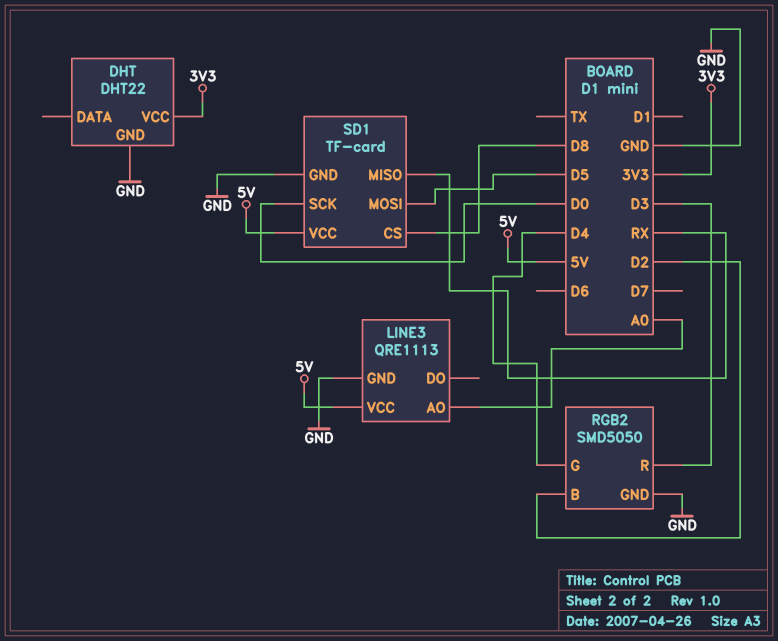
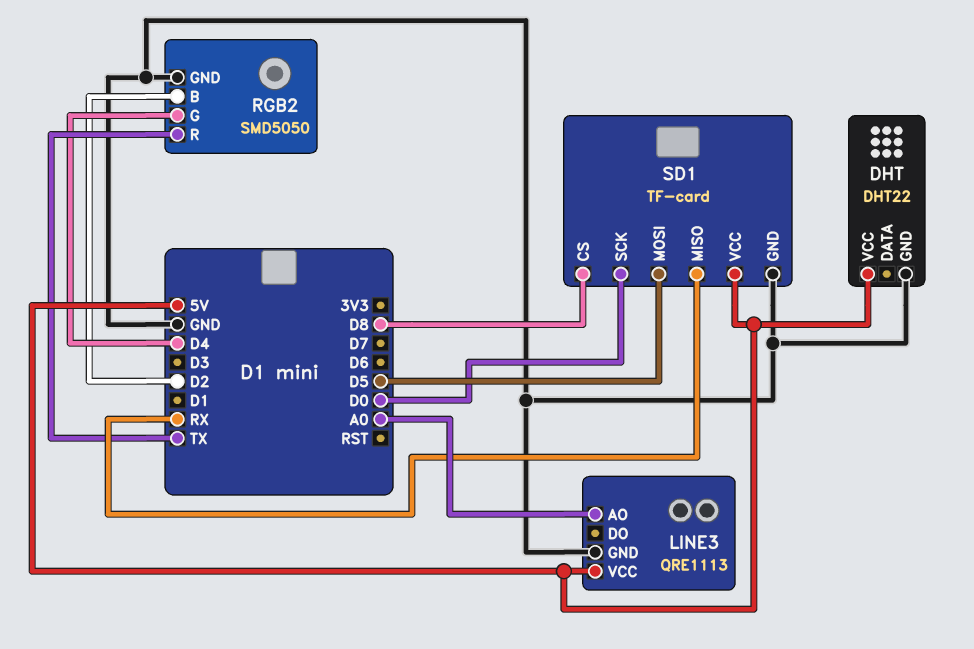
DHT pin VCC: 3V3 -> 5V
RGB2 pin R: D3 -> TX

